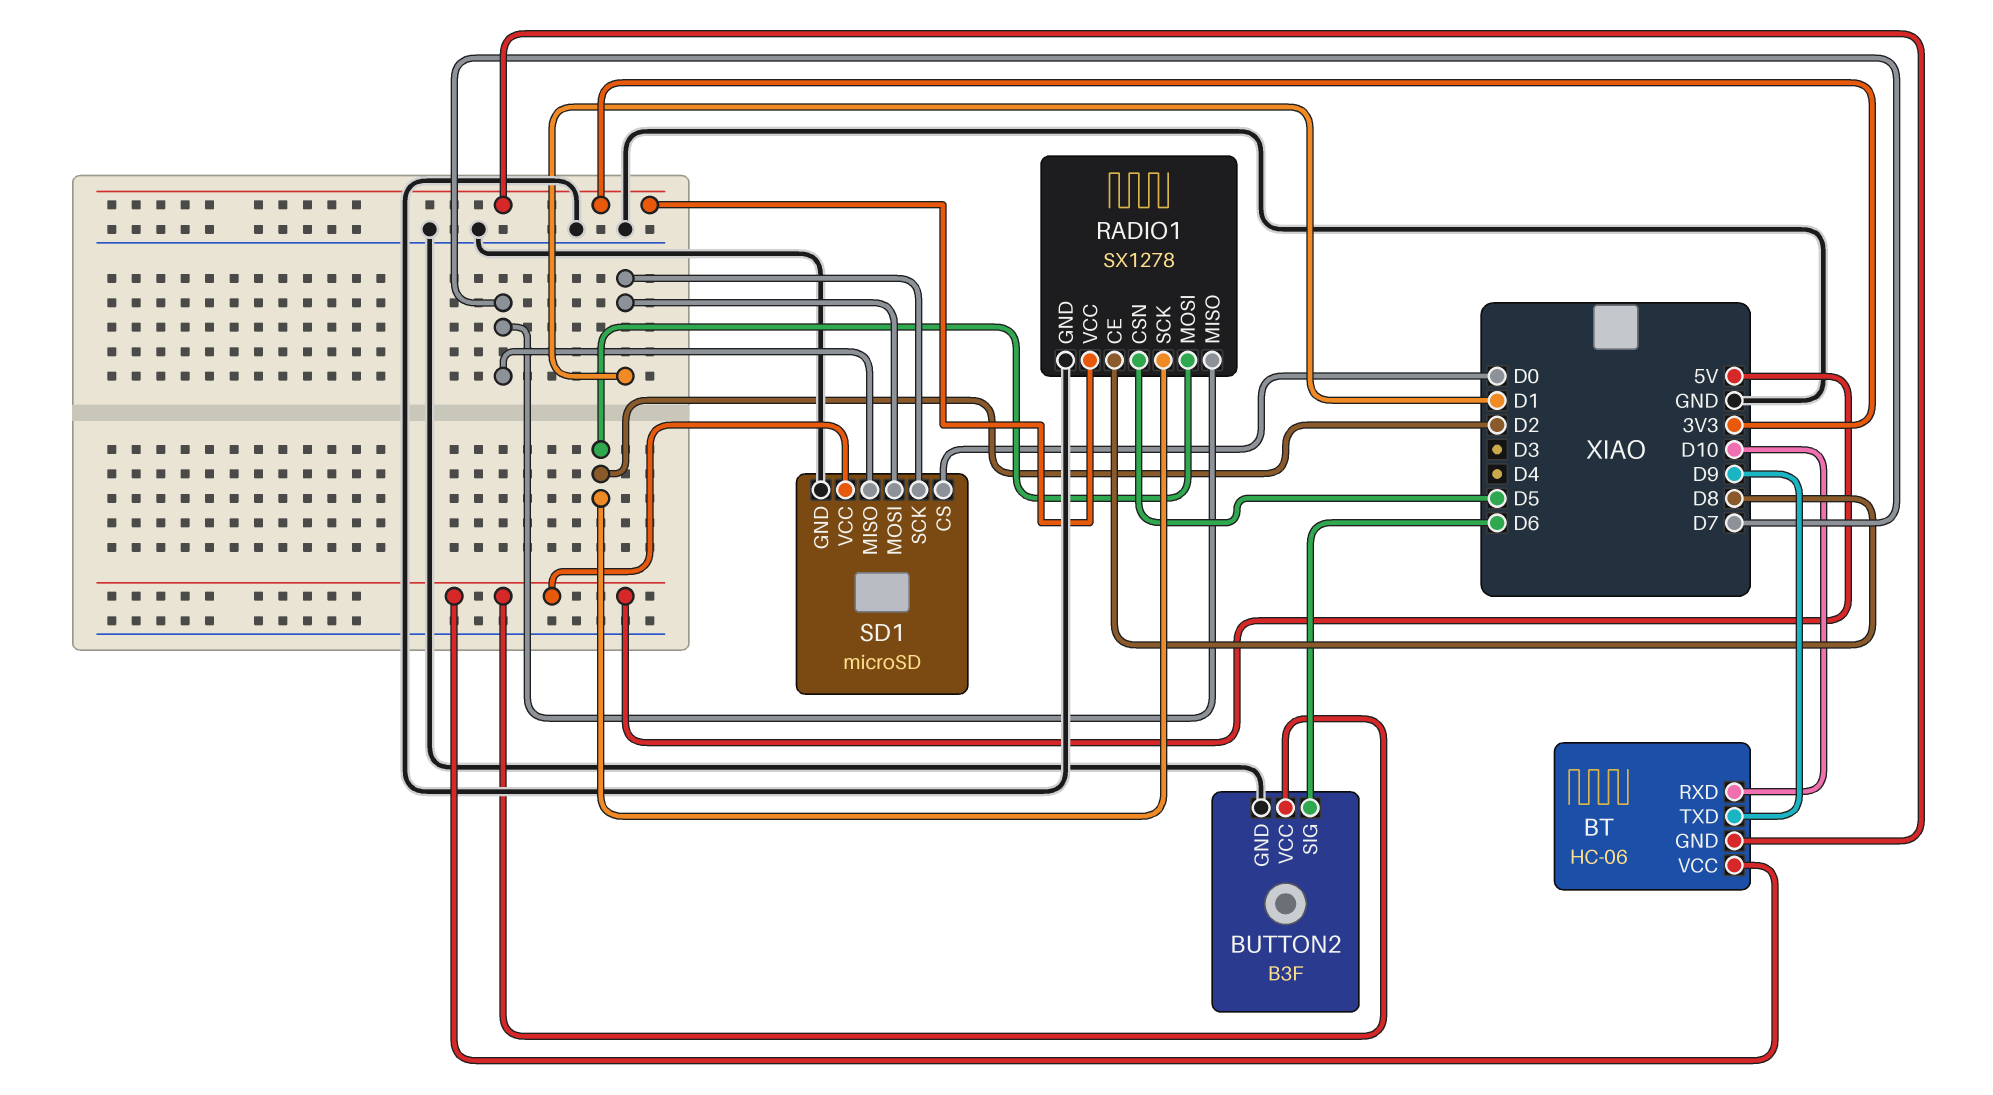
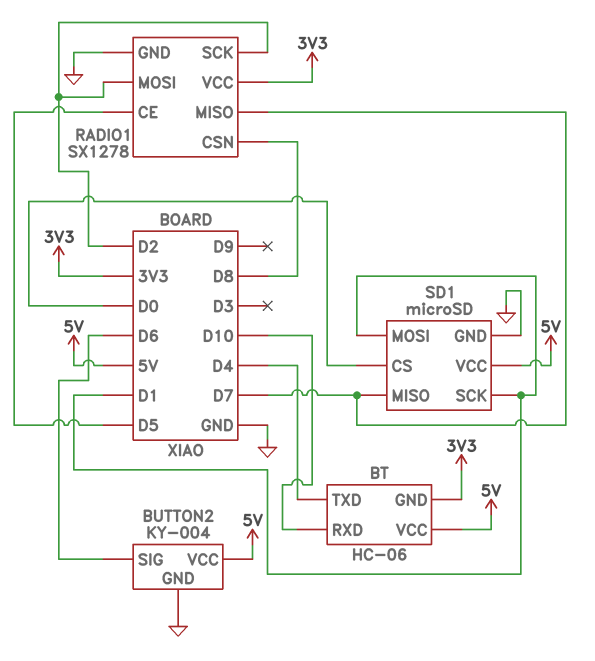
BT pin TXD: D9 -> D4
BUTTON2: B3F -> KY-004
RADIO1 pin CE: D8 -> D5
RADIO1 pin CSN: D5 -> D8

